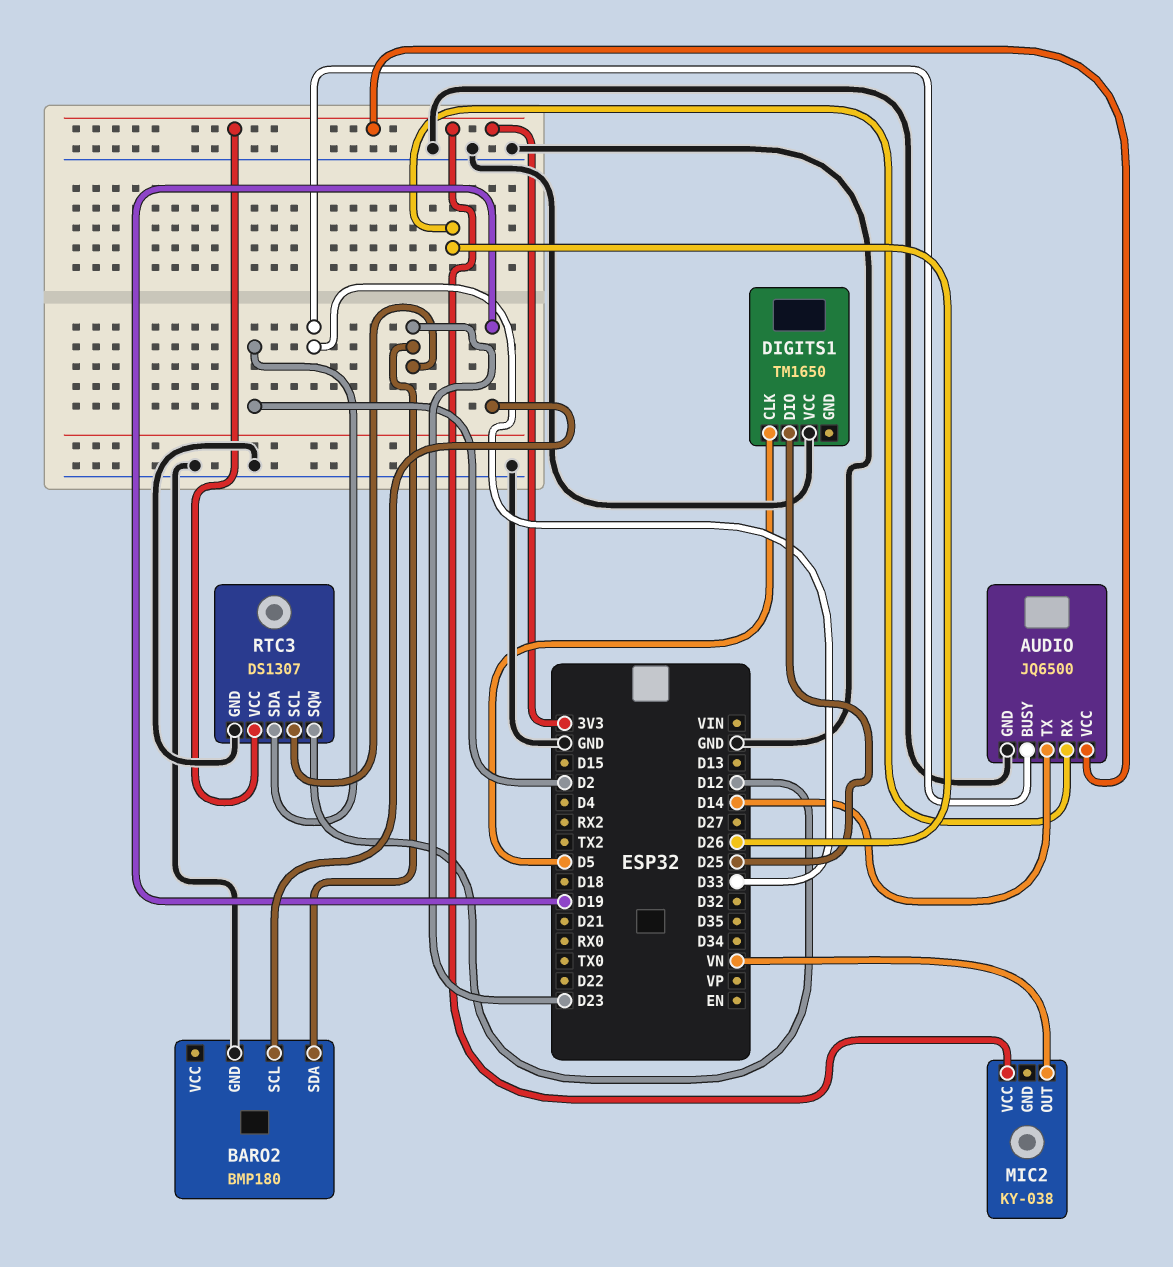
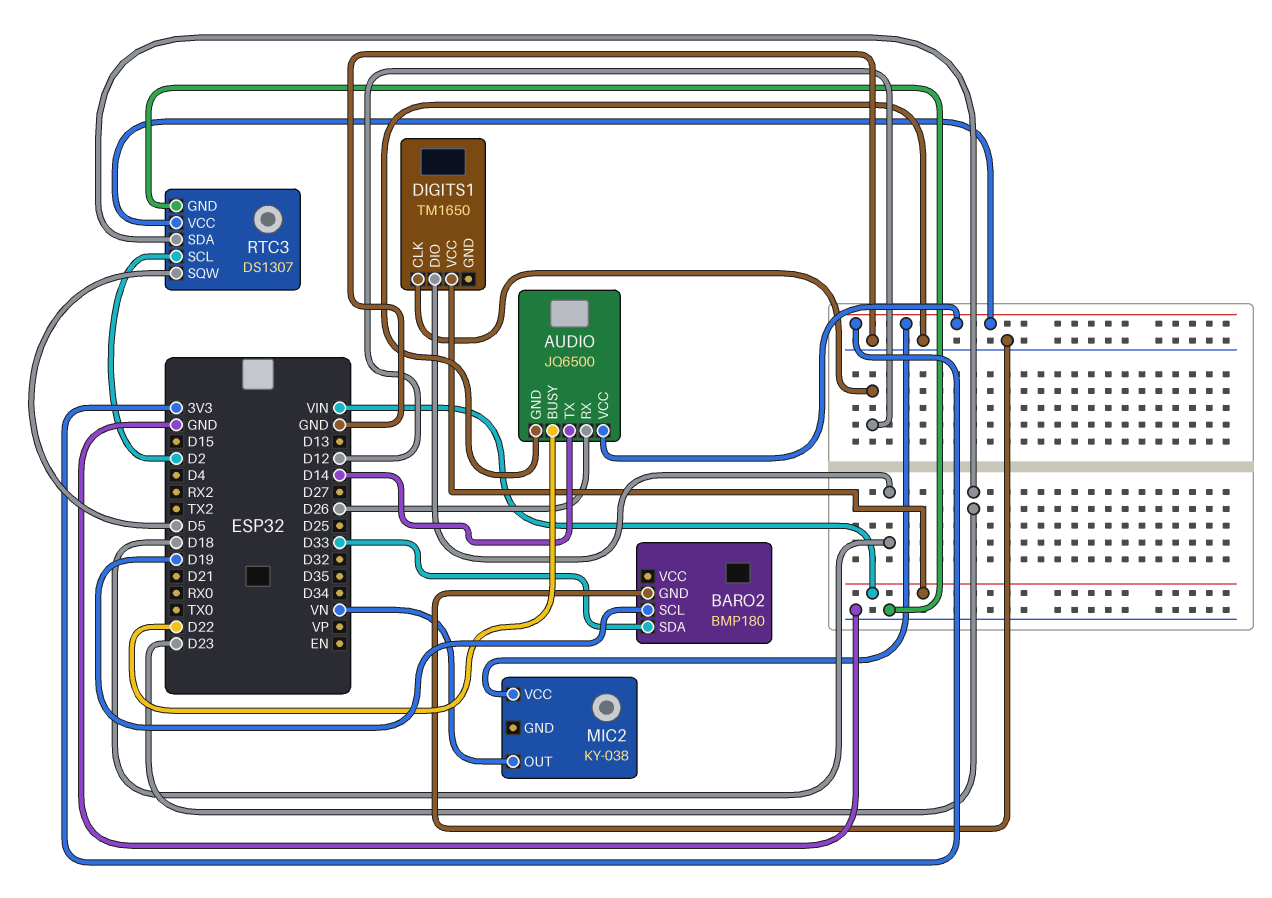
AUDIO pin BUSY: D33 -> D22
BARO2 pin SDA: D23 -> D33
DIGITS1 pin CLK: D5 -> D12
DIGITS1 pin DIO: D25 -> D18
DIGITS1 pin VCC: GND -> VIN
RTC3 pin SCL: D23 -> D2
RTC3 pin SDA: D2 -> D23
RTC3 pin SQW: D12 -> D5

